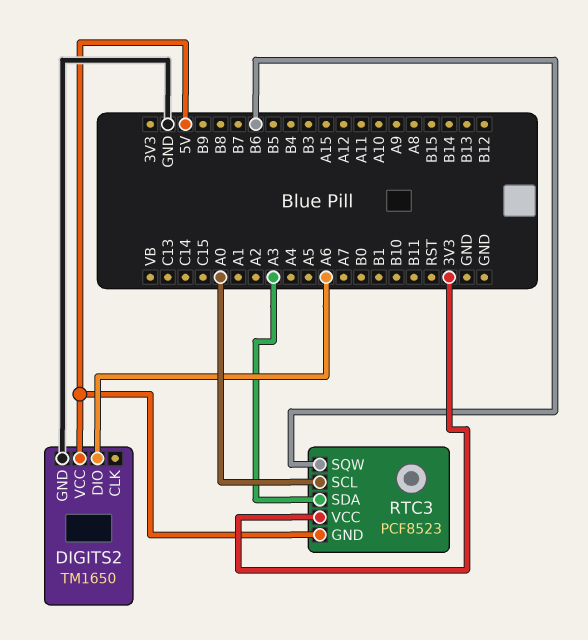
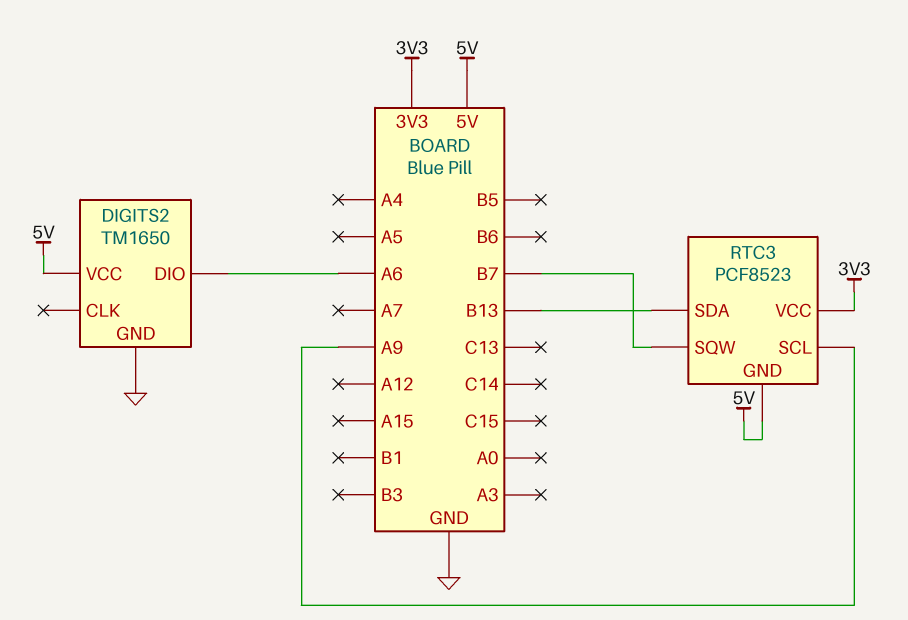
RTC3 pin SCL: A0 -> A9
RTC3 pin SDA: A3 -> B13
RTC3 pin SQW: B6 -> B7

